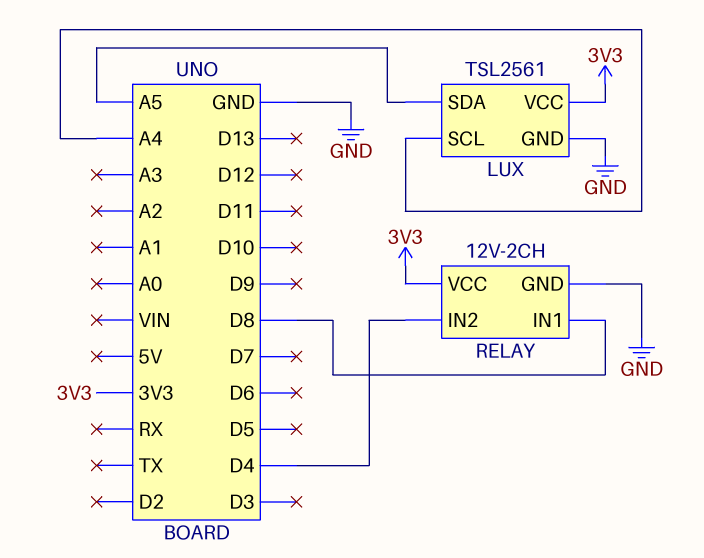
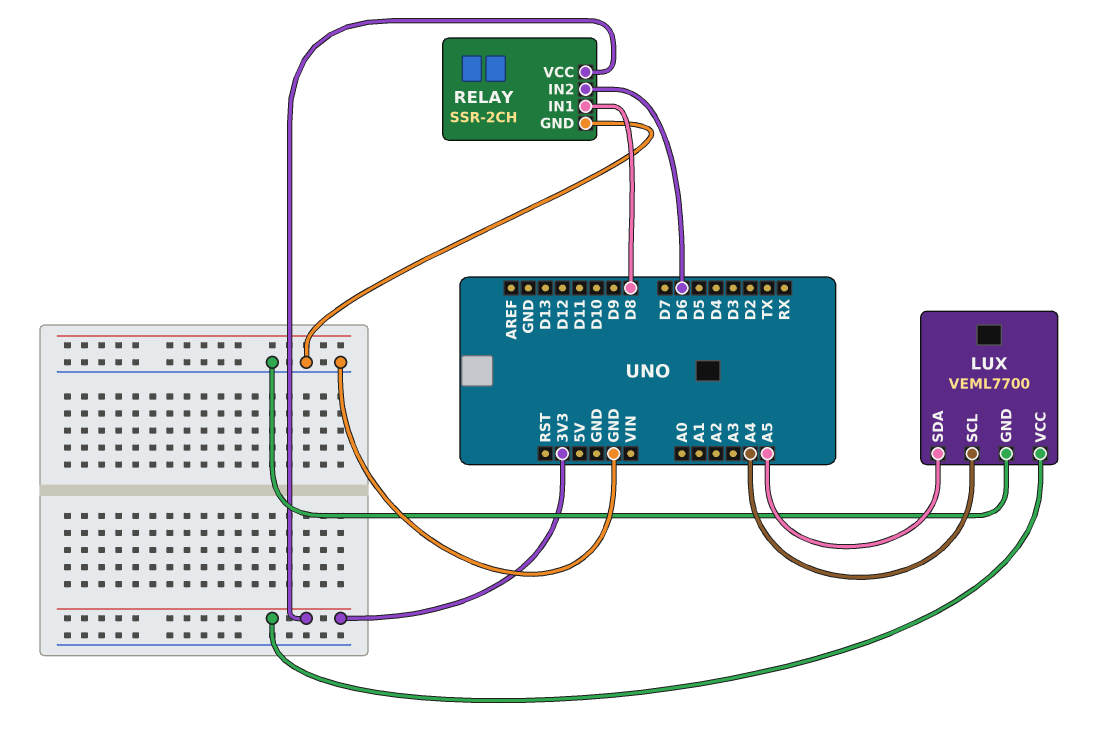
LUX: TSL2561 -> VEML7700
RELAY: 12V-2CH -> SSR-2CH
RELAY pin IN2: D4 -> D6

